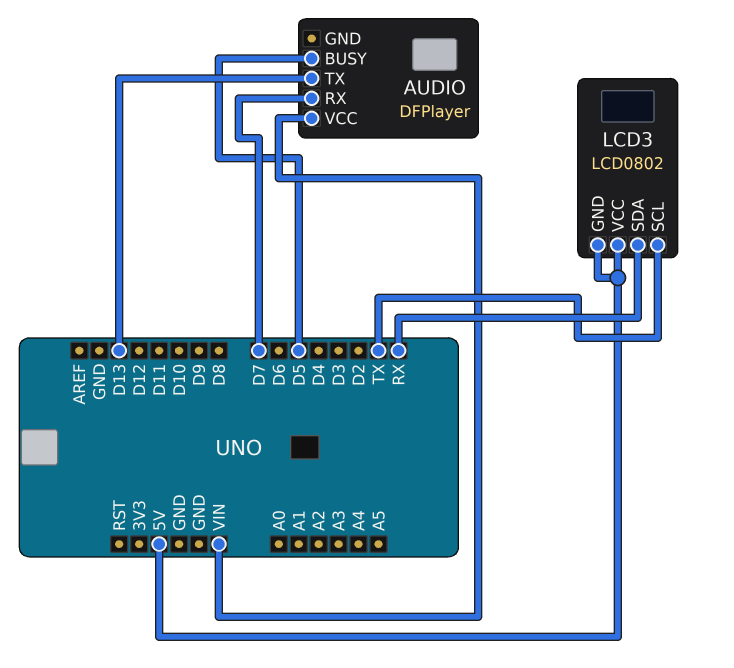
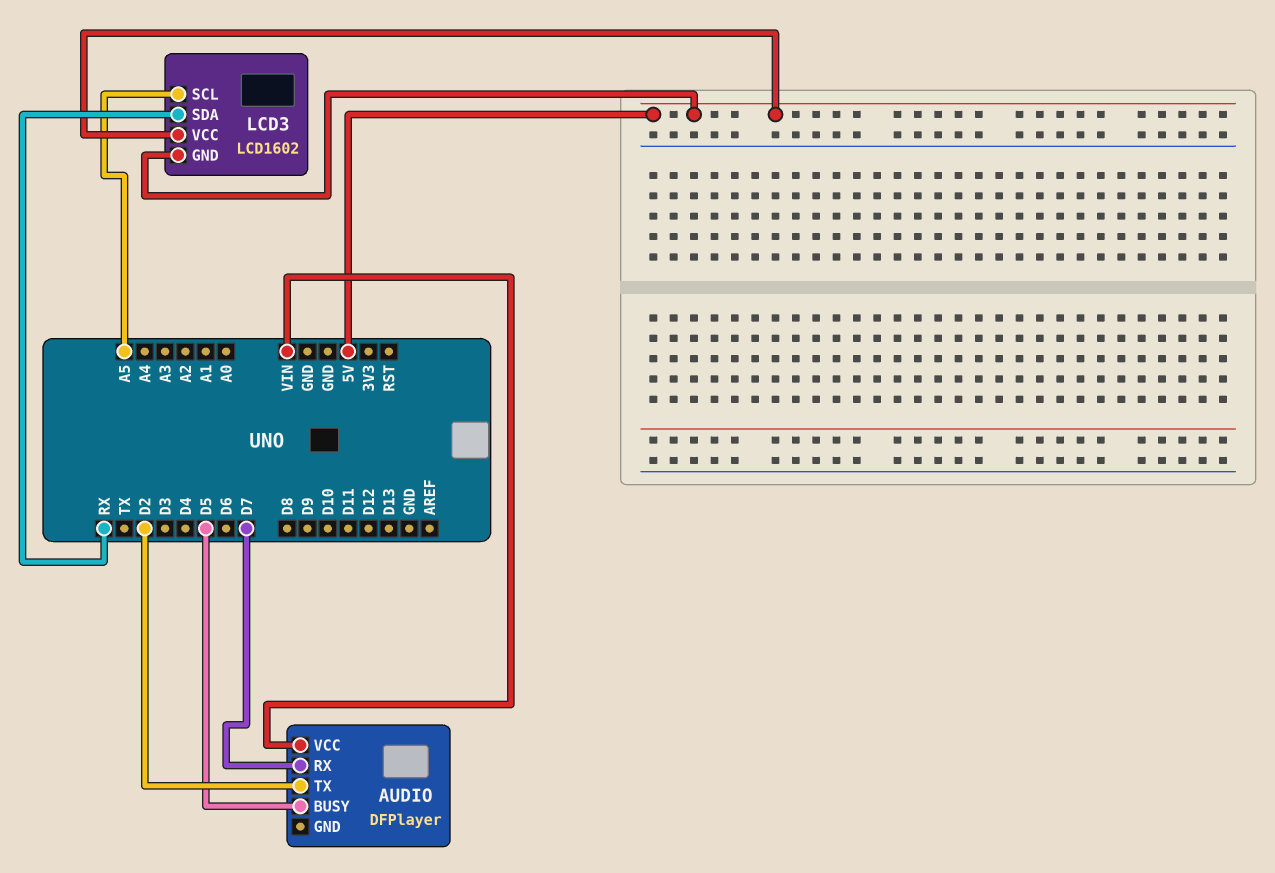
AUDIO pin TX: D13 -> D2
LCD3: LCD0802 -> LCD1602
LCD3 pin SCL: TX -> A5

